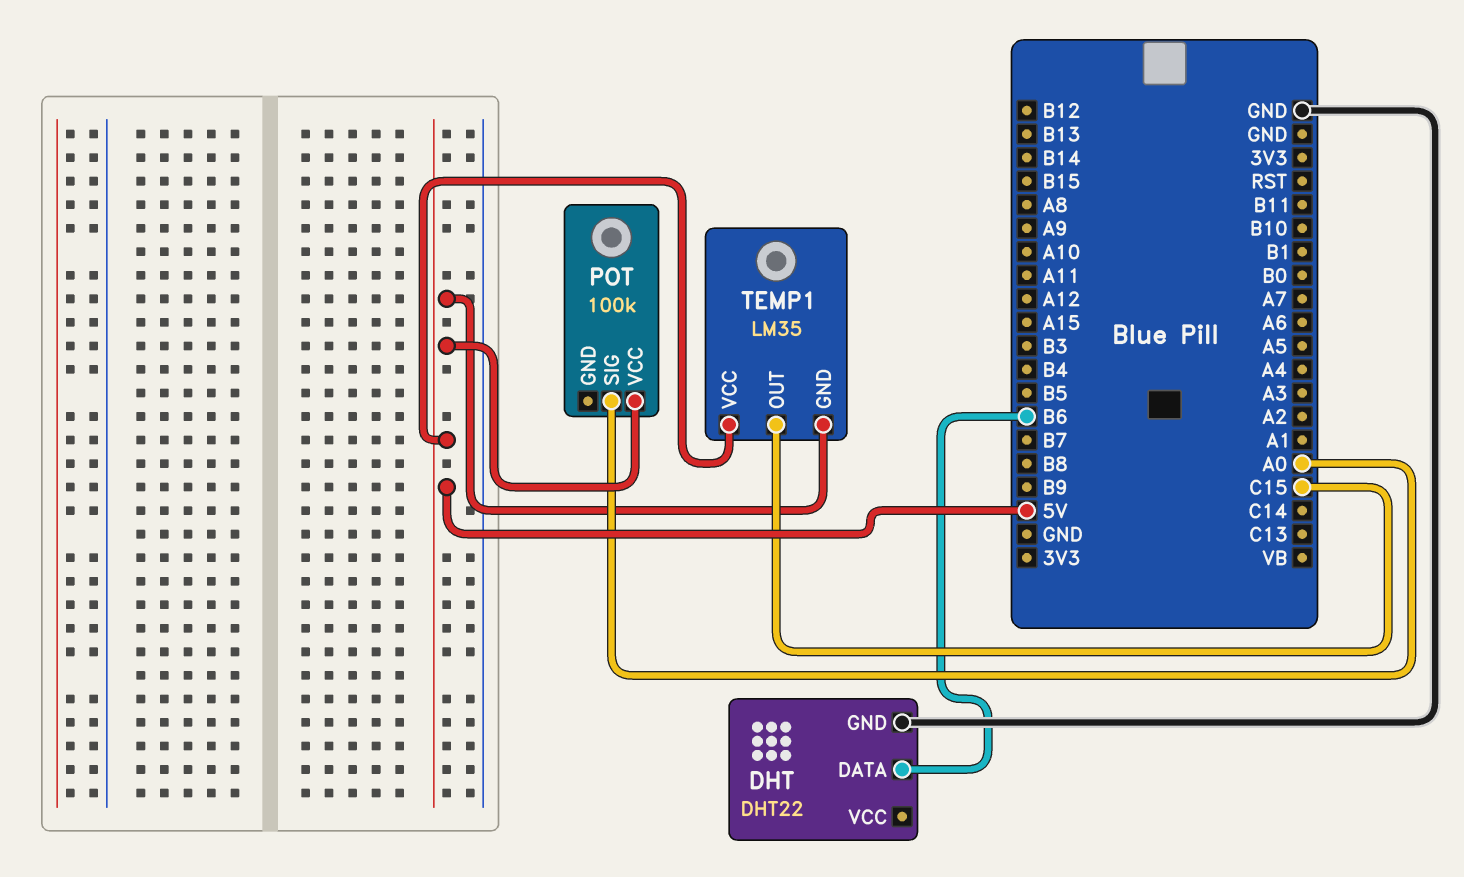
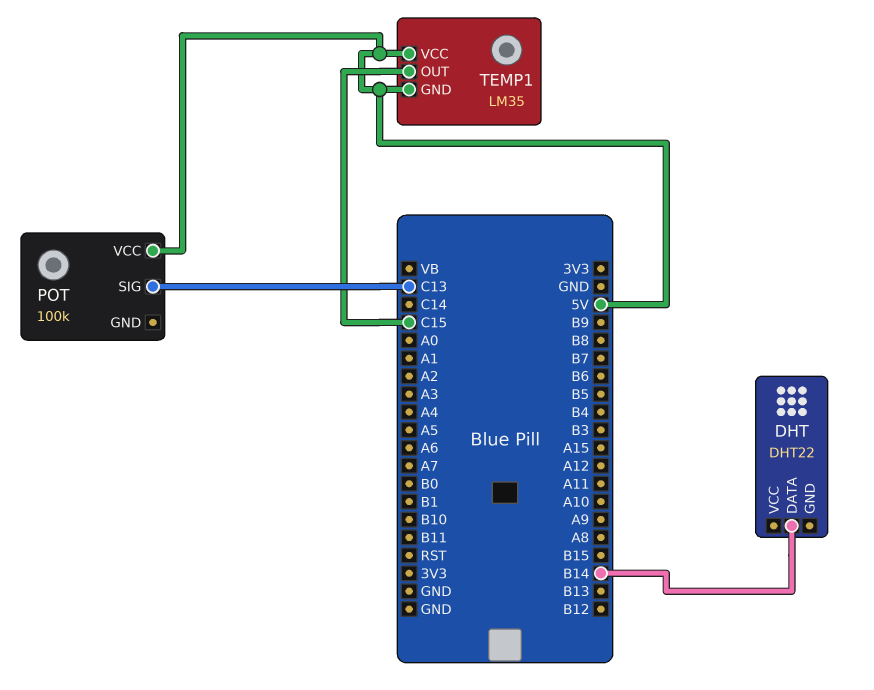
DHT pin DATA: B6 -> B14
DHT pin GND: GND -> none
POT pin SIG: A0 -> C13

